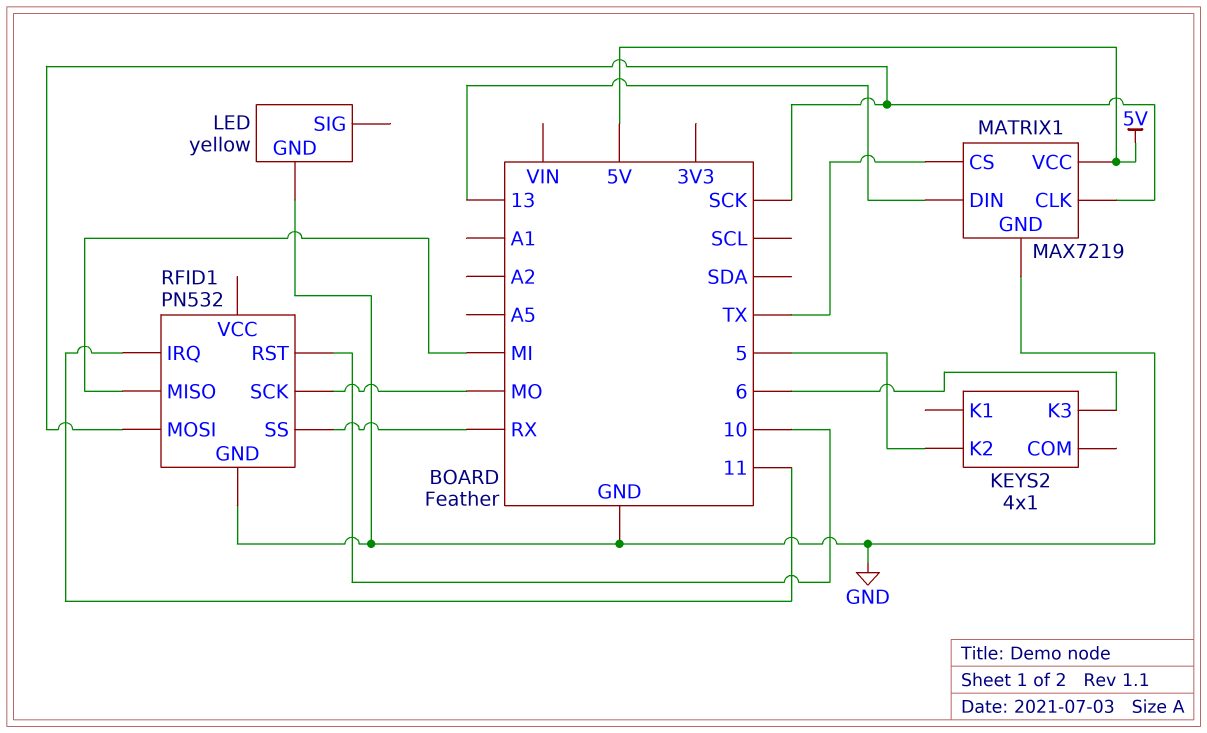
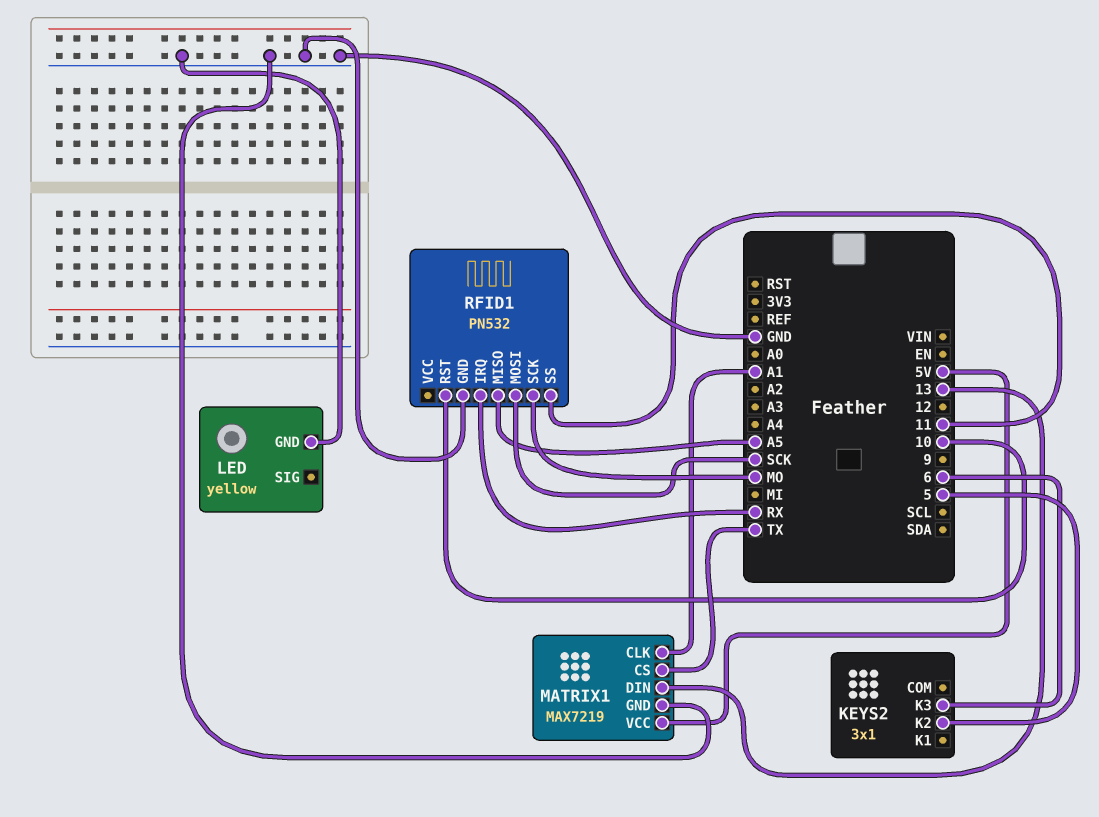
KEYS2: 4x1 -> 3x1
MATRIX1 pin CLK: SCK -> A1
RFID1 pin IRQ: 11 -> RX
RFID1 pin MISO: MI -> A5
RFID1 pin SS: RX -> 11

